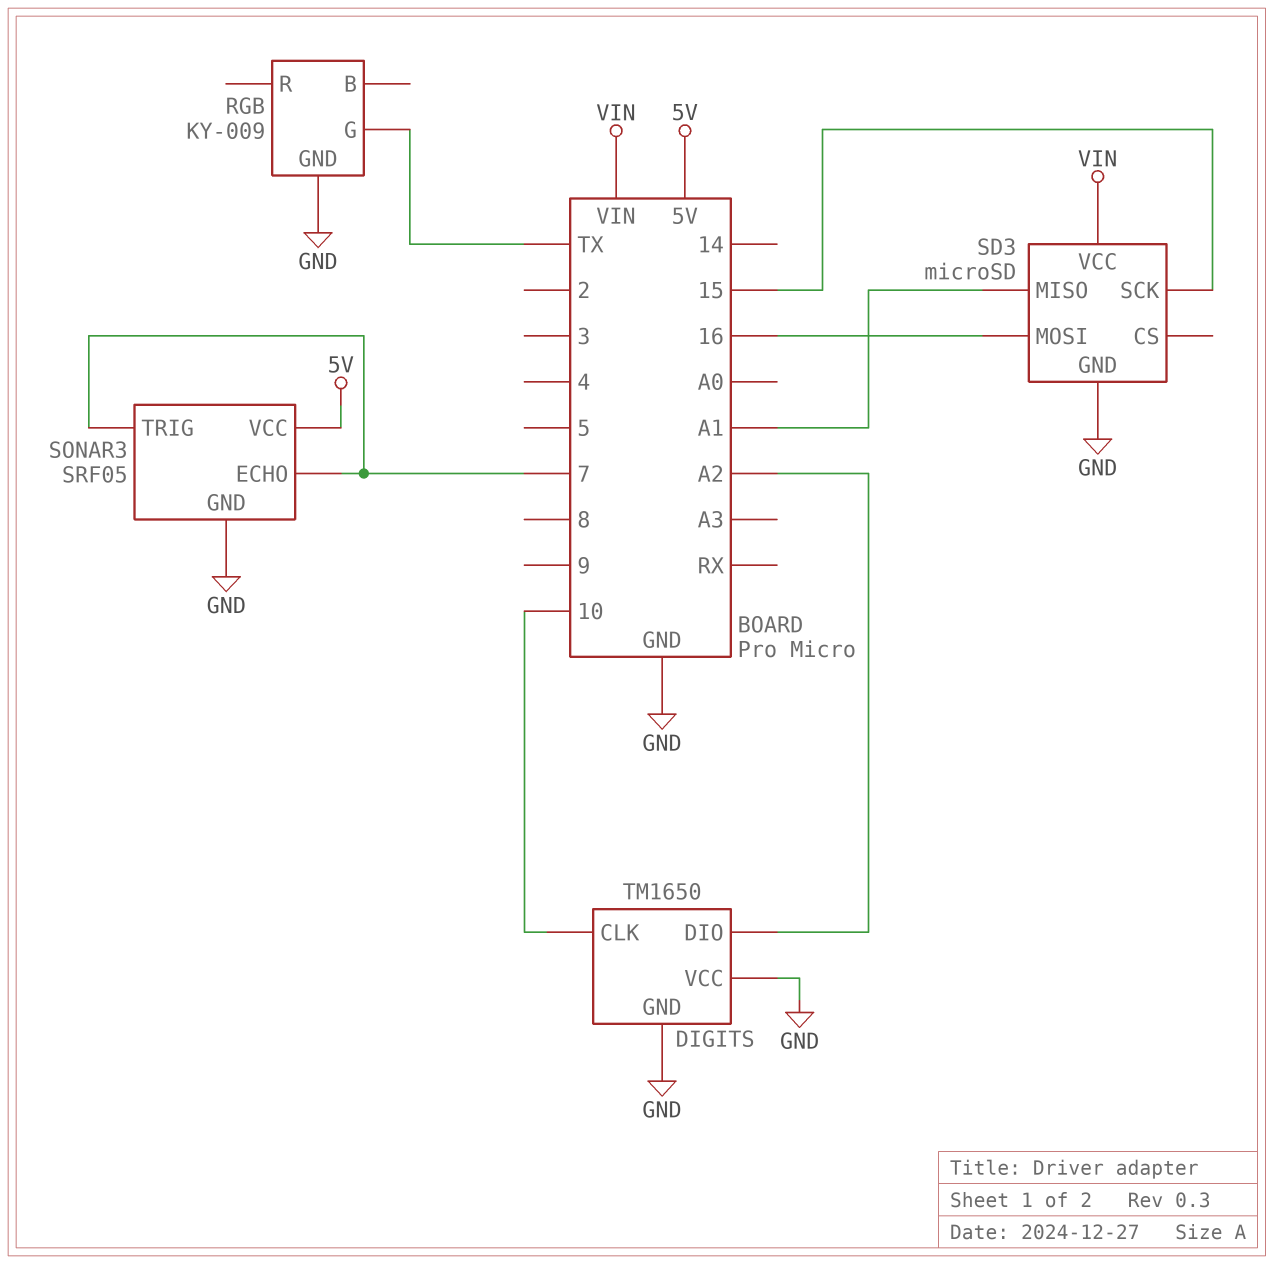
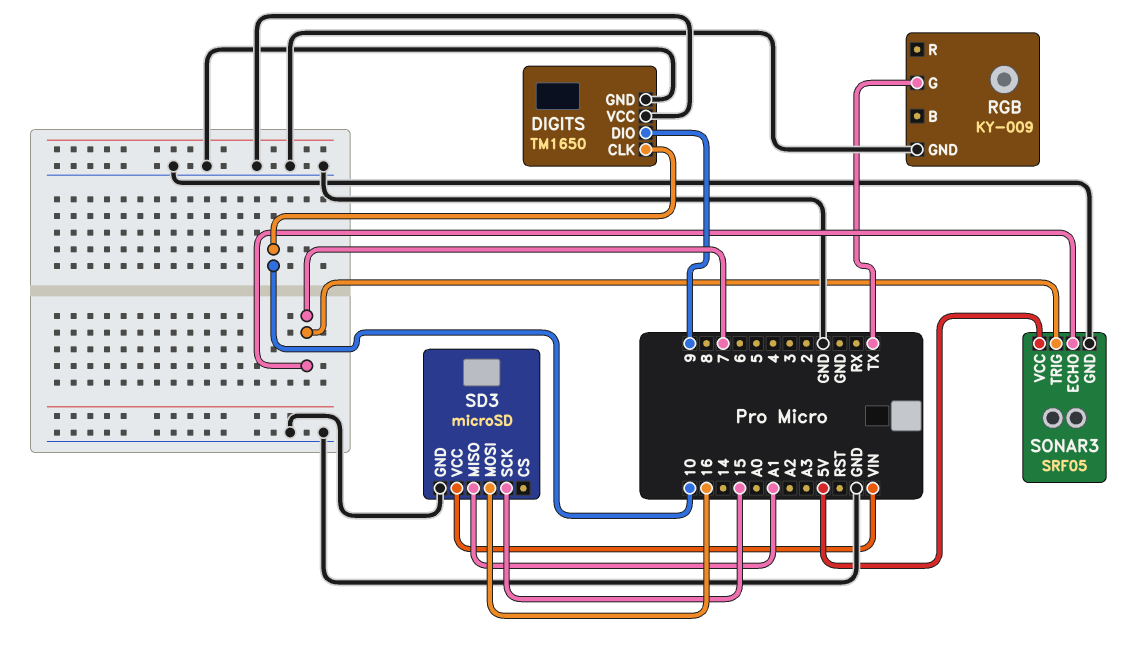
DIGITS pin DIO: A2 -> 9

